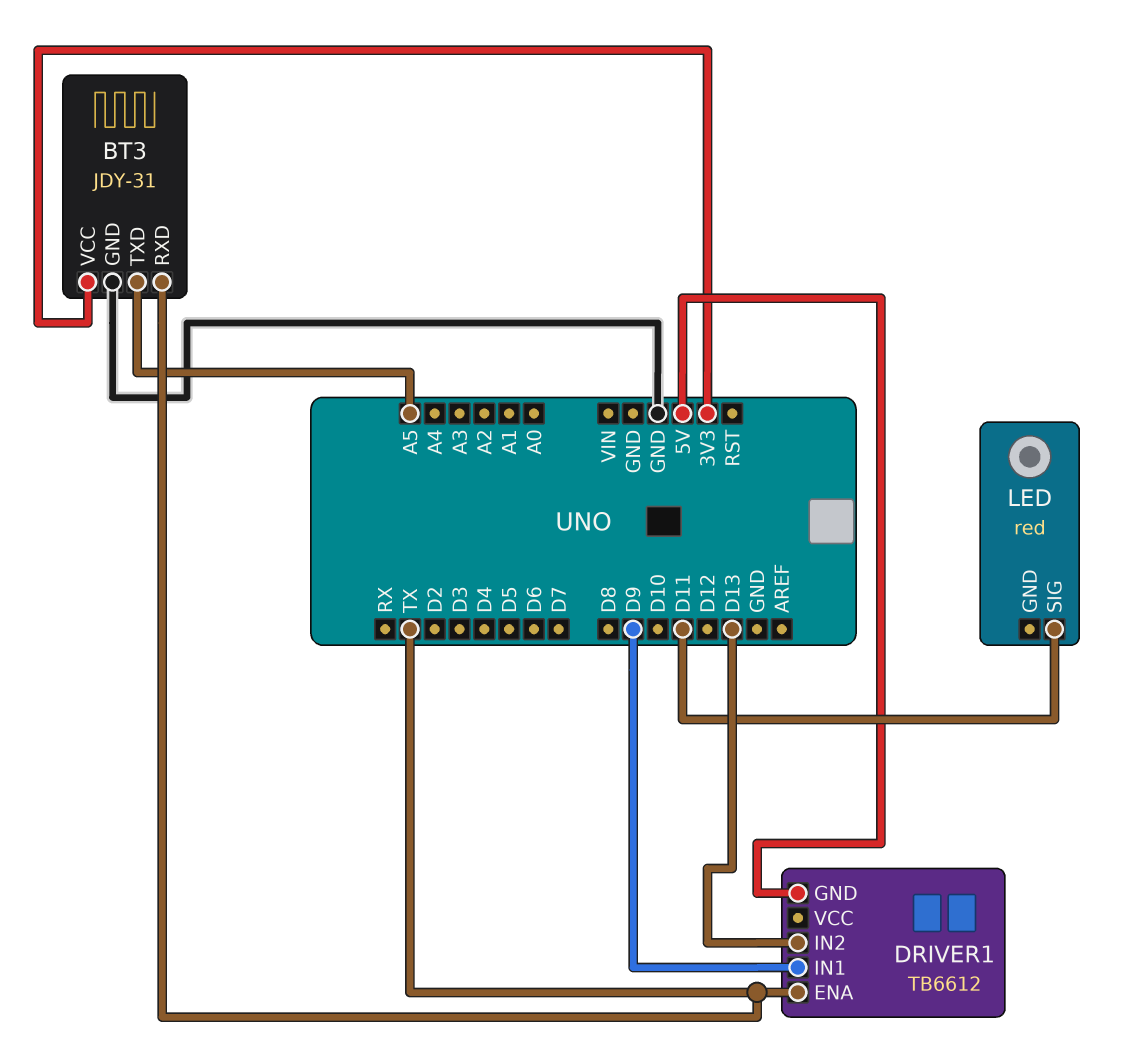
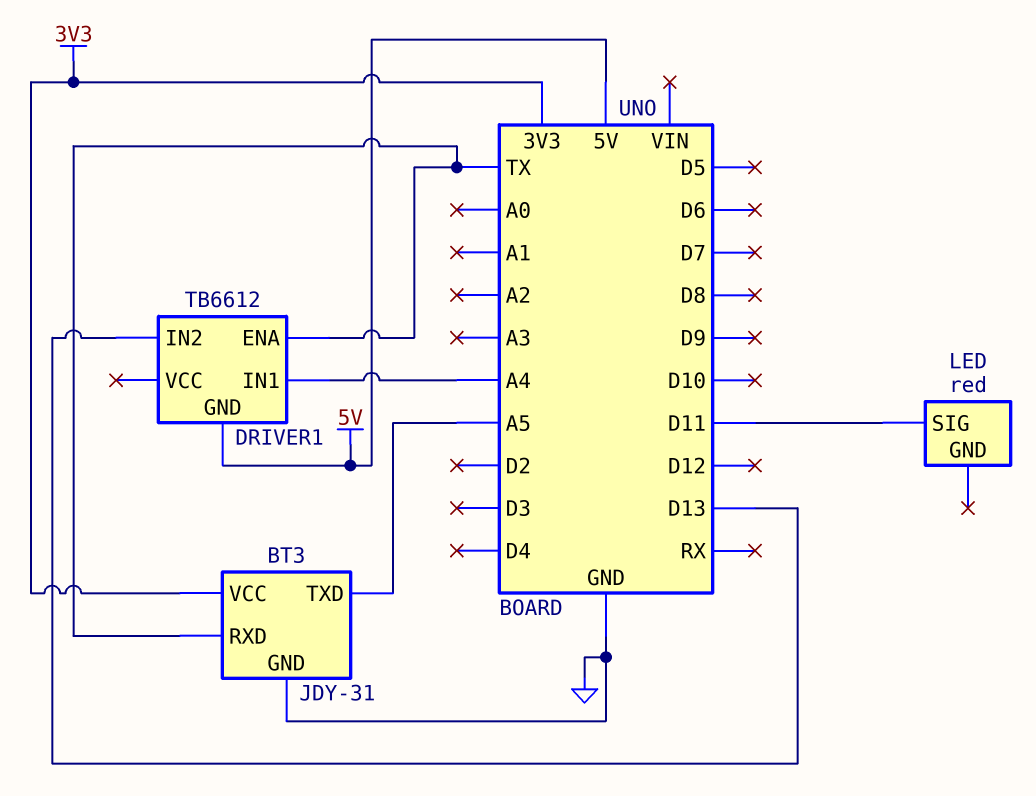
DRIVER1 pin IN1: D9 -> A4

